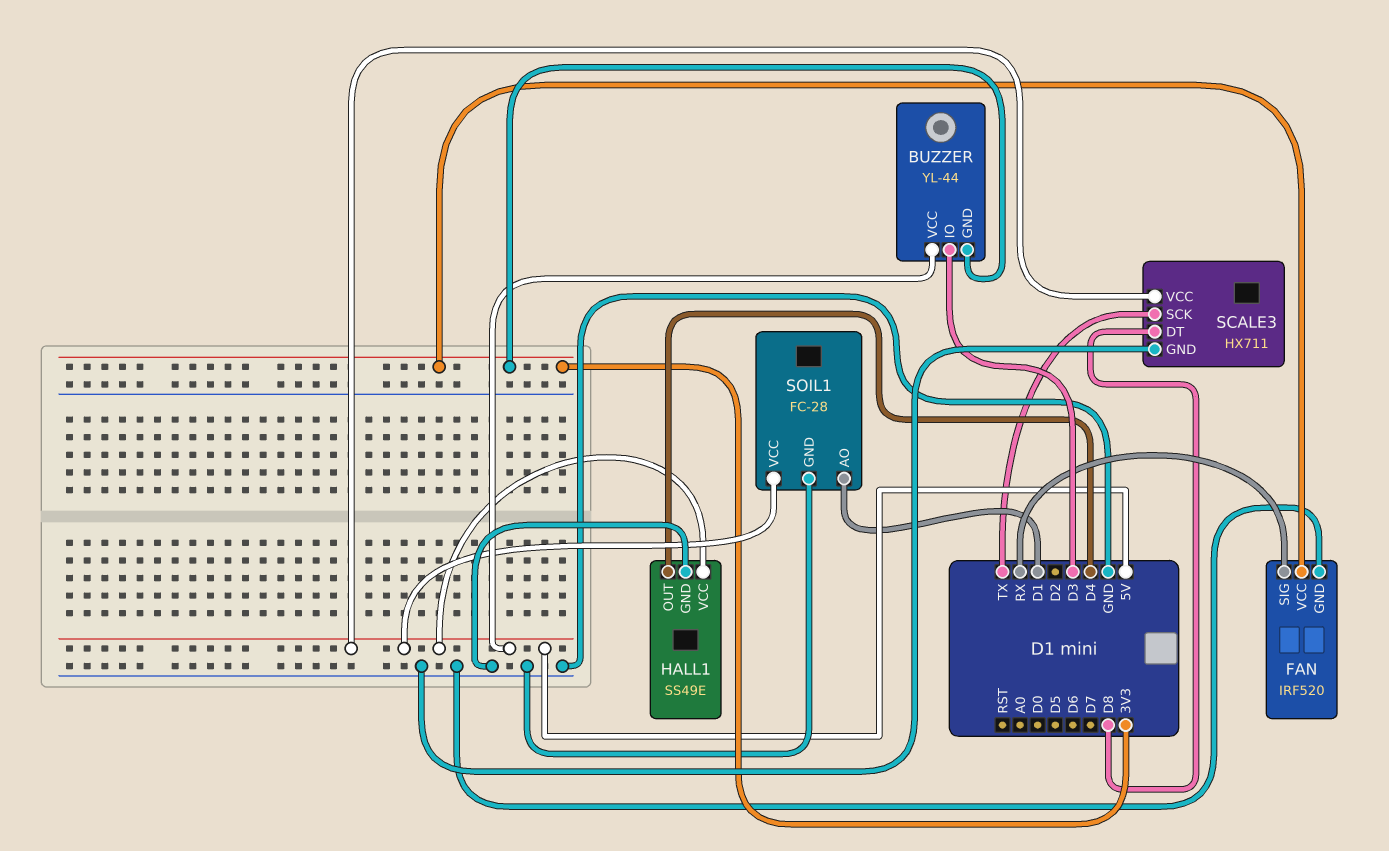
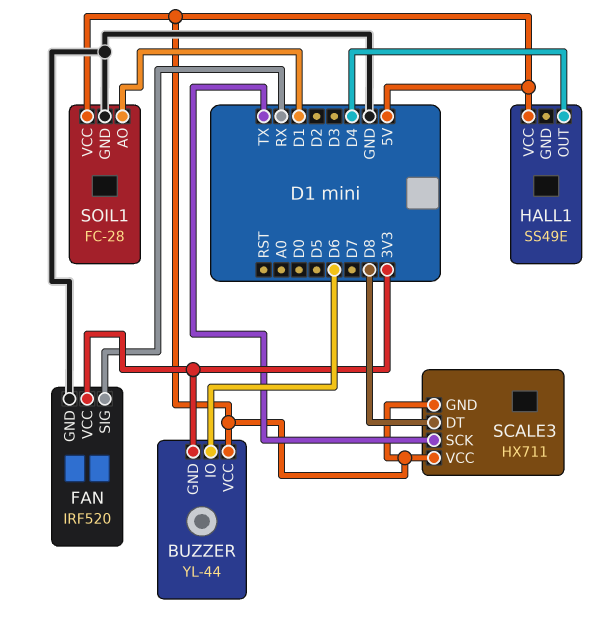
BUZZER pin IO: D3 -> D6
HALL1 pin GND: GND -> none
SCALE3 pin GND: GND -> 5V

